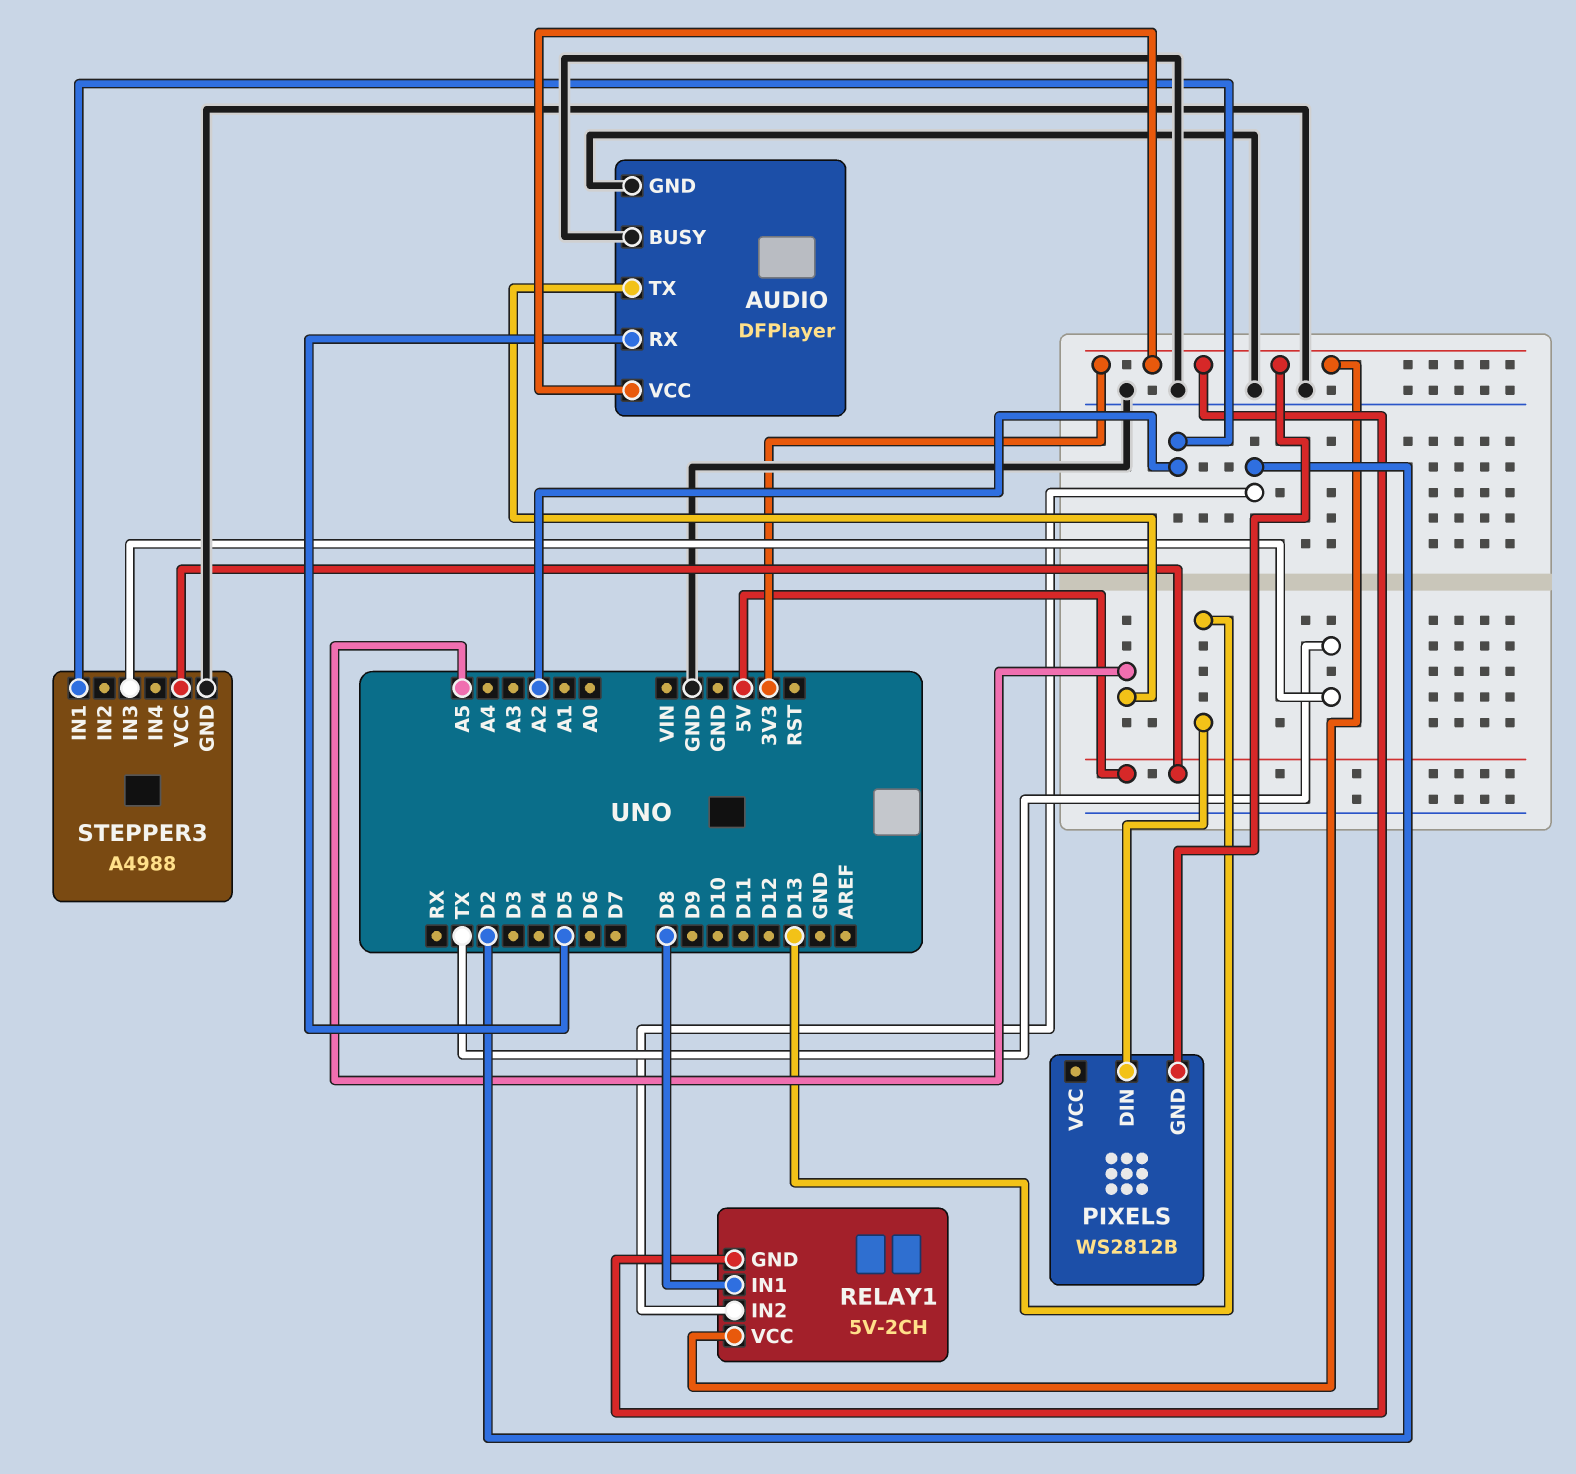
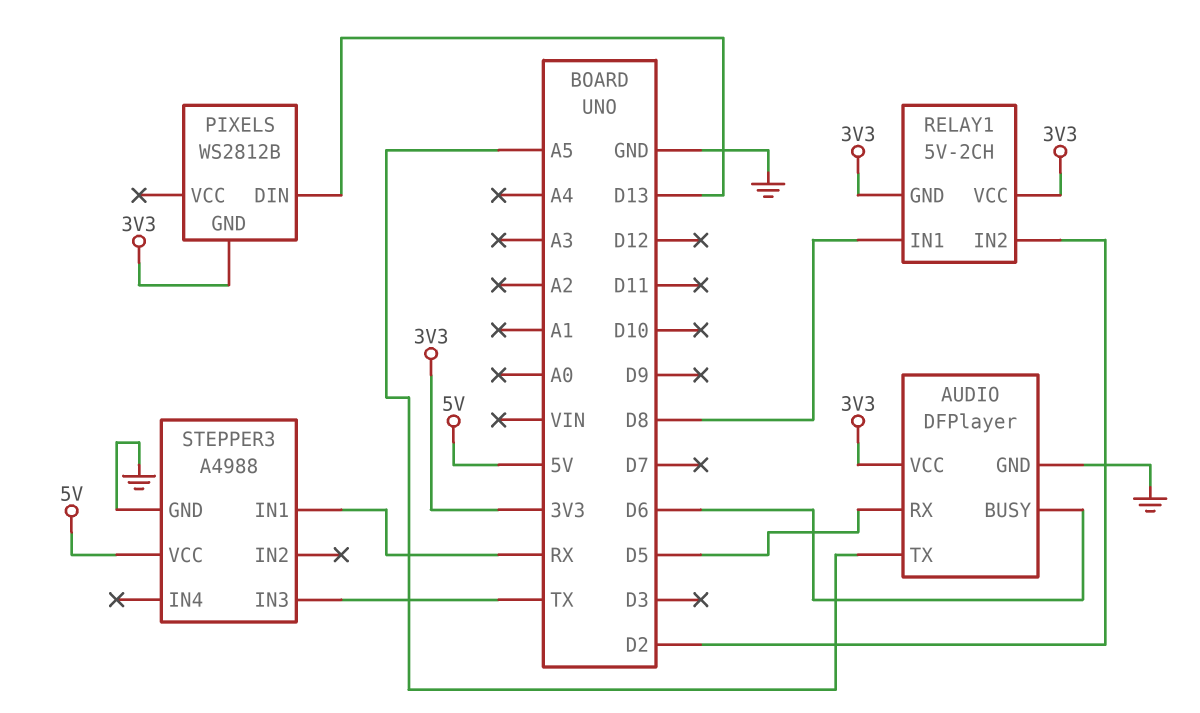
AUDIO pin BUSY: GND -> D6
STEPPER3 pin IN1: A2 -> RX

